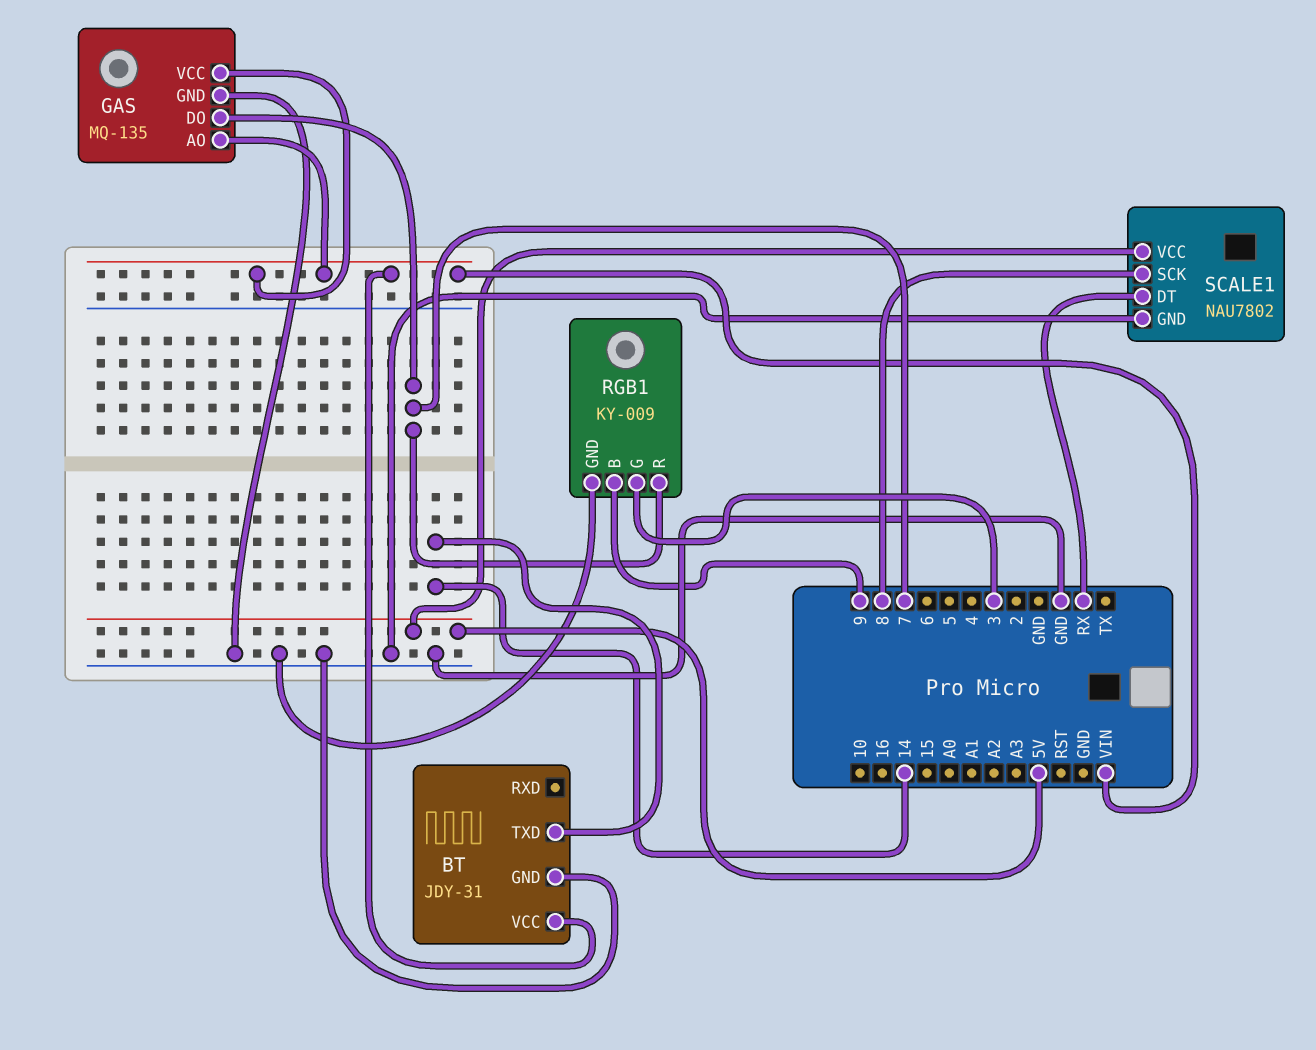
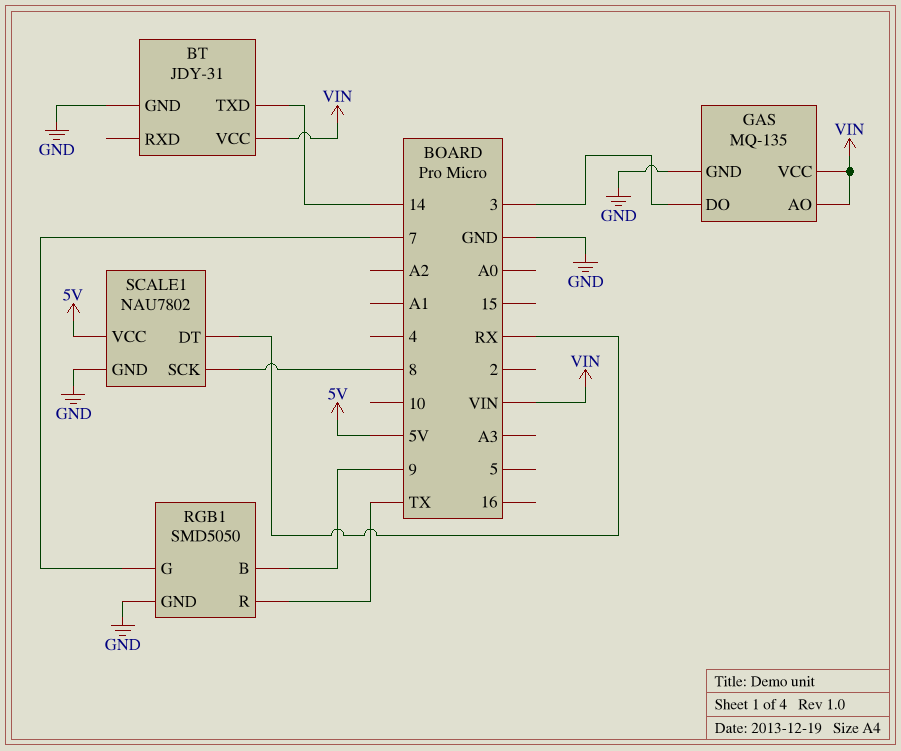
GAS pin DO: 7 -> 3
RGB1: KY-009 -> SMD5050
RGB1 pin G: 3 -> 7
RGB1 pin R: 7 -> TX

